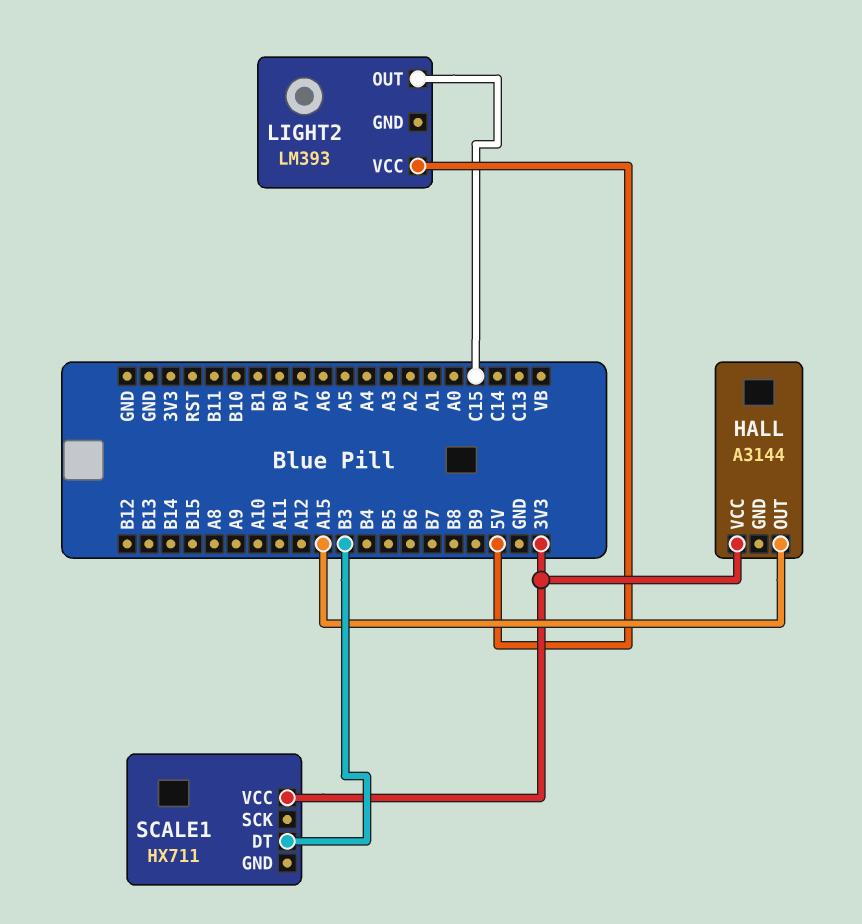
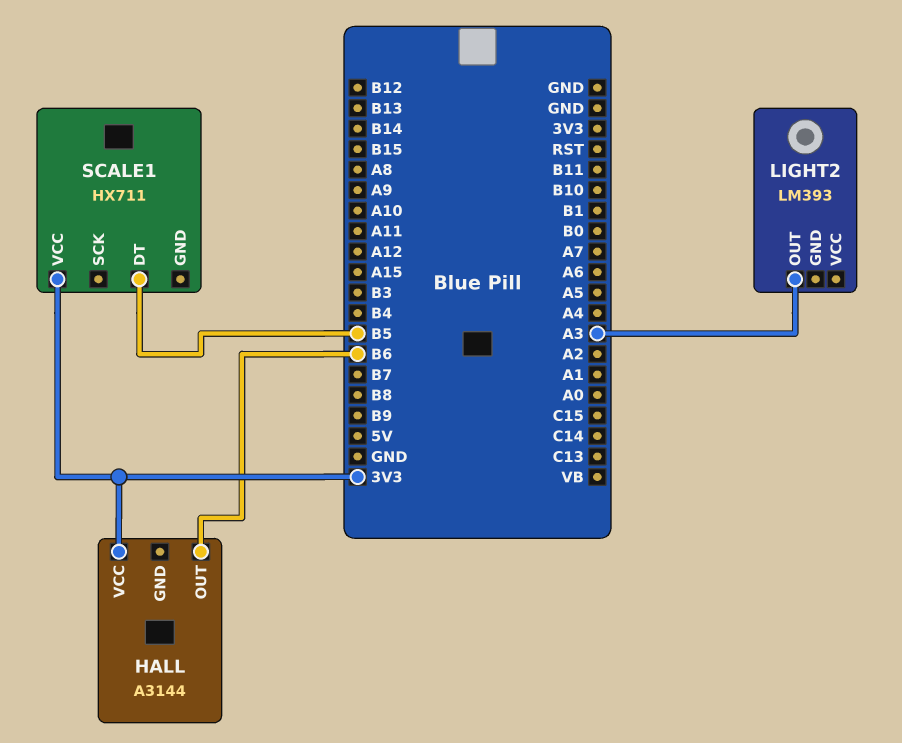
HALL pin OUT: A15 -> B6
LIGHT2 pin OUT: C15 -> A3
LIGHT2 pin VCC: 5V -> none
SCALE1 pin DT: B3 -> B5

